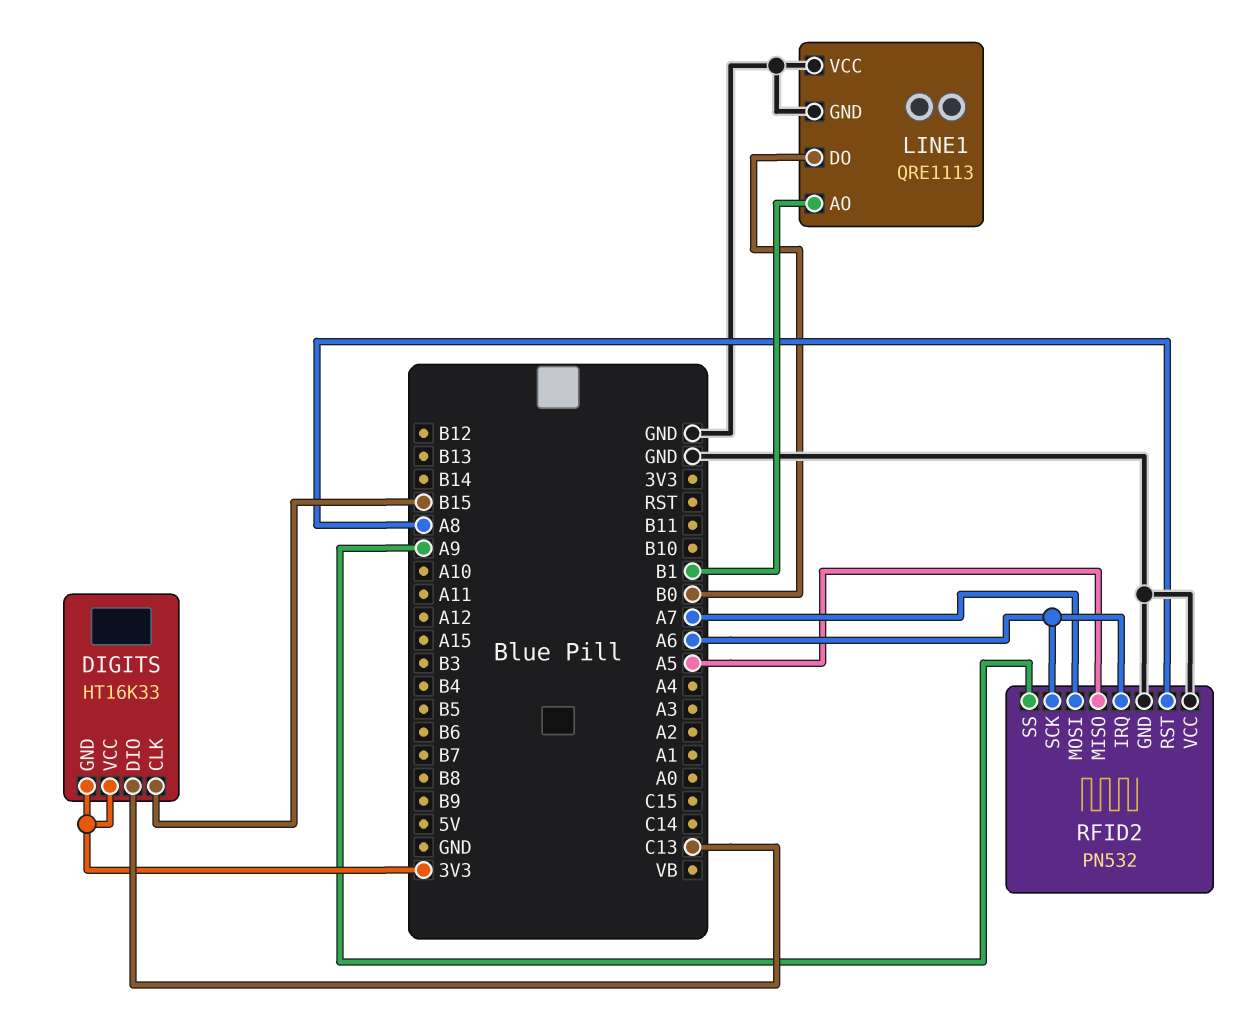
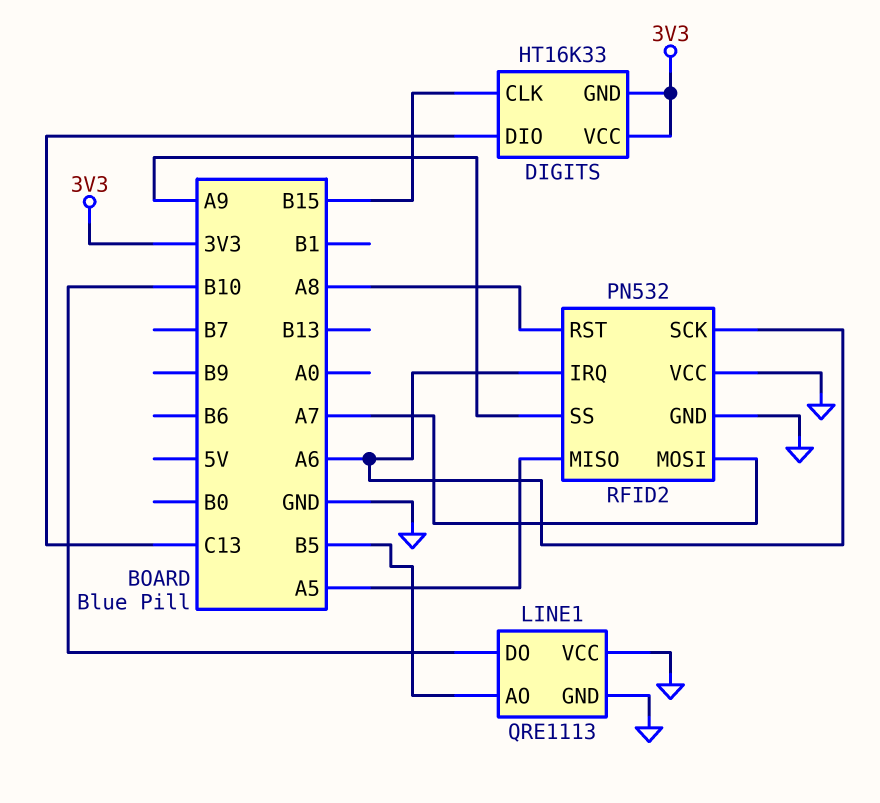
LINE1 pin AO: B1 -> B5
LINE1 pin DO: B0 -> B10

